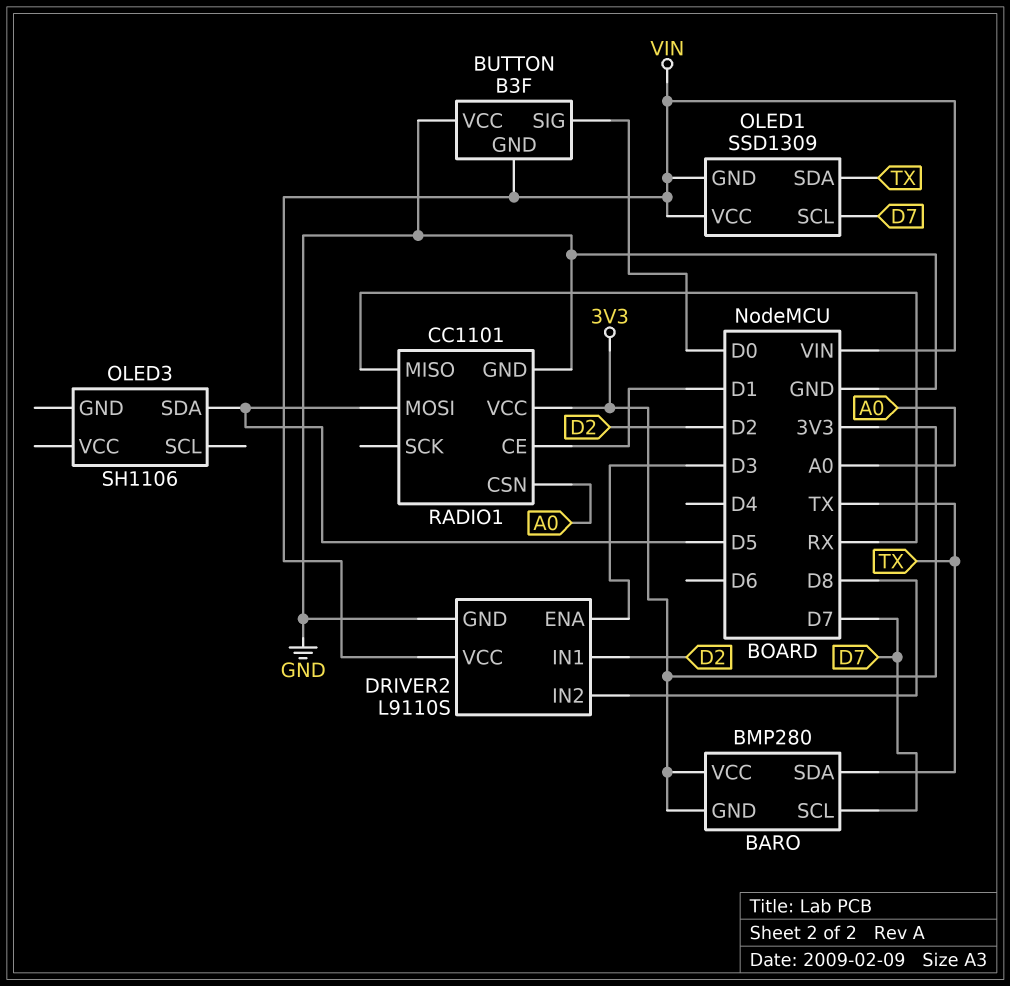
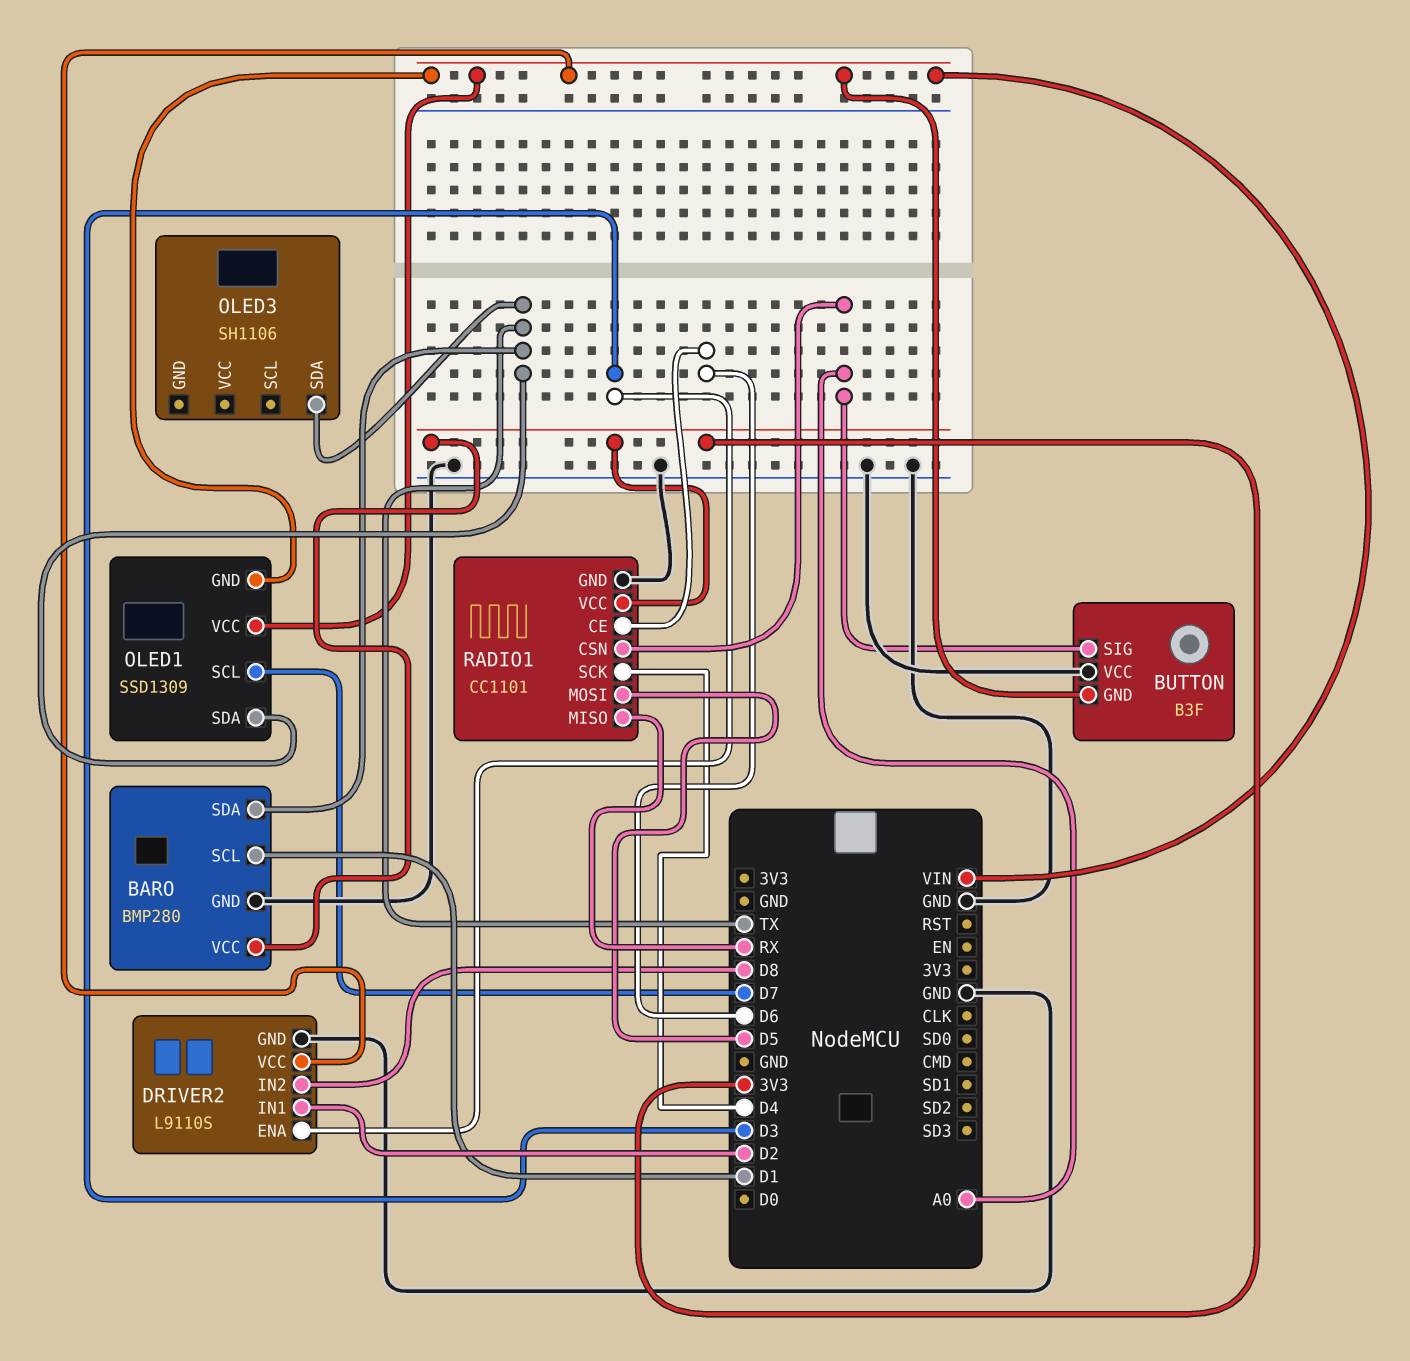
BARO pin GND: 3V3 -> GND
BARO pin SCL: D7 -> D1
BUTTON pin SIG: D0 -> A0
OLED3 pin SDA: D5 -> TX
RADIO1 pin CE: D1 -> D6
RADIO1 pin SCK: none -> D4

